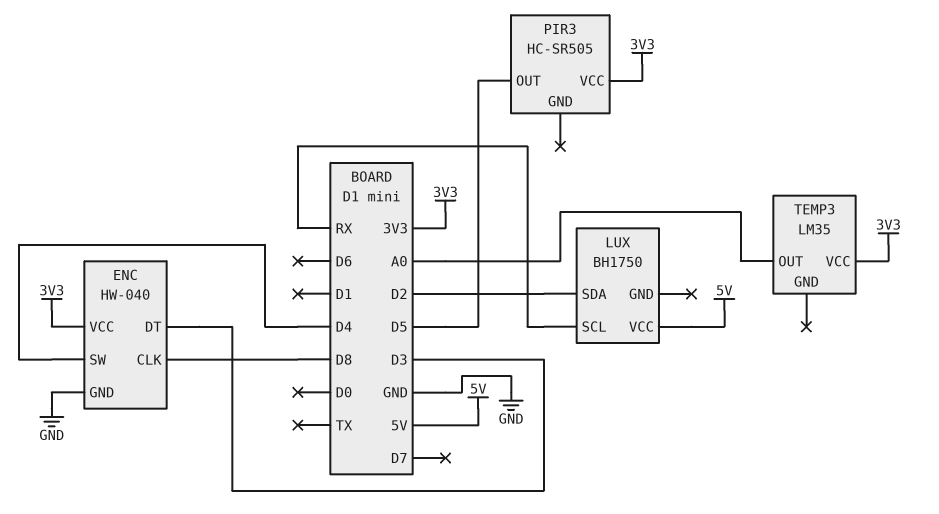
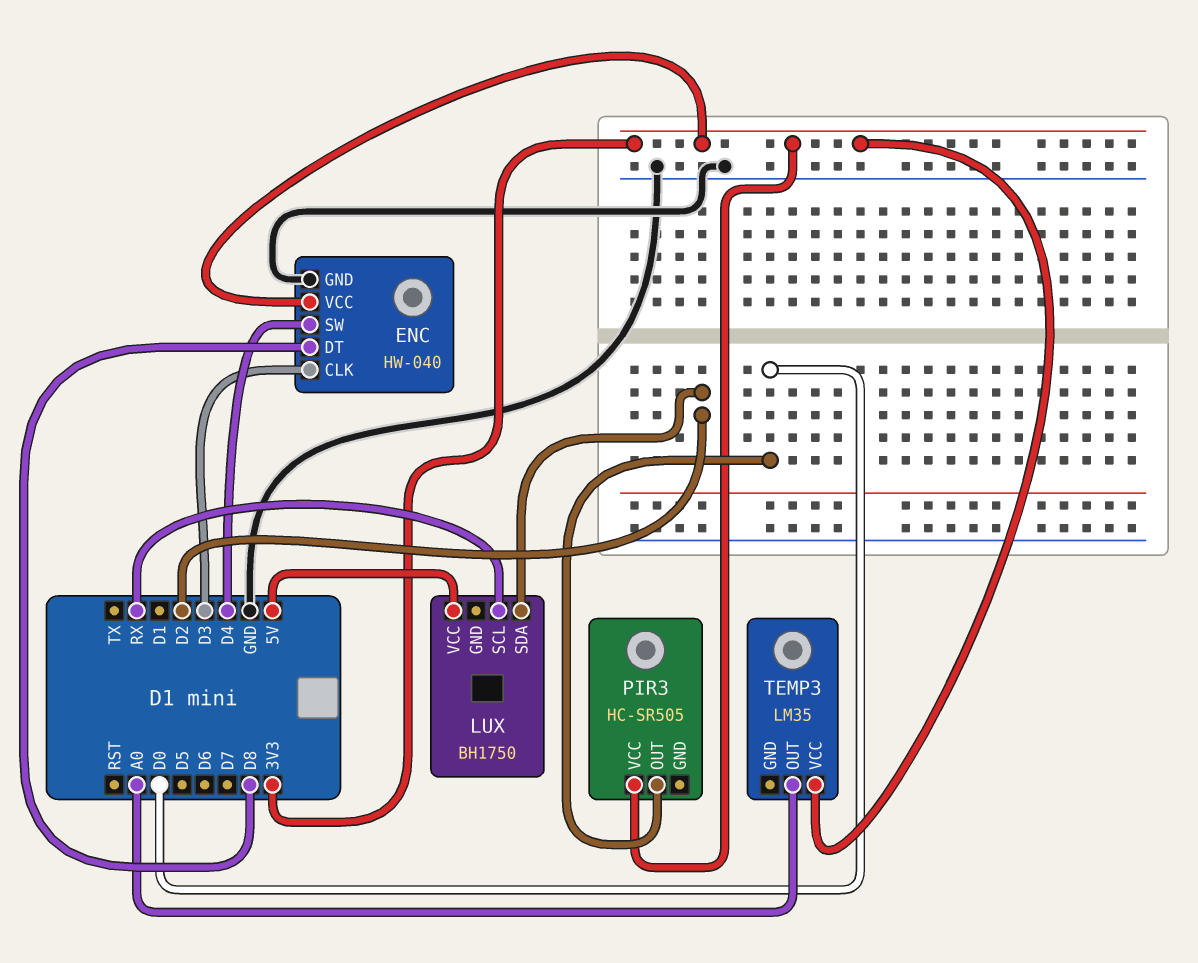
ENC pin CLK: D8 -> D3
ENC pin DT: D3 -> D8
PIR3 pin OUT: D5 -> D0

